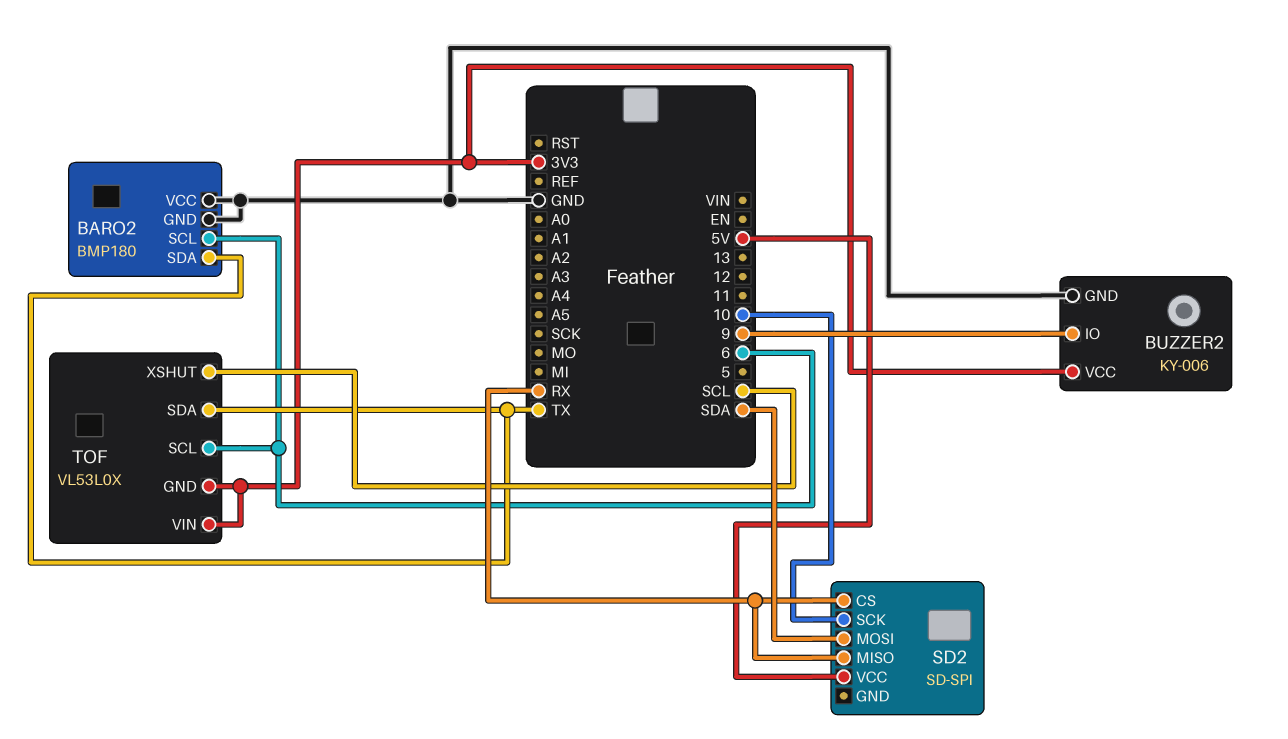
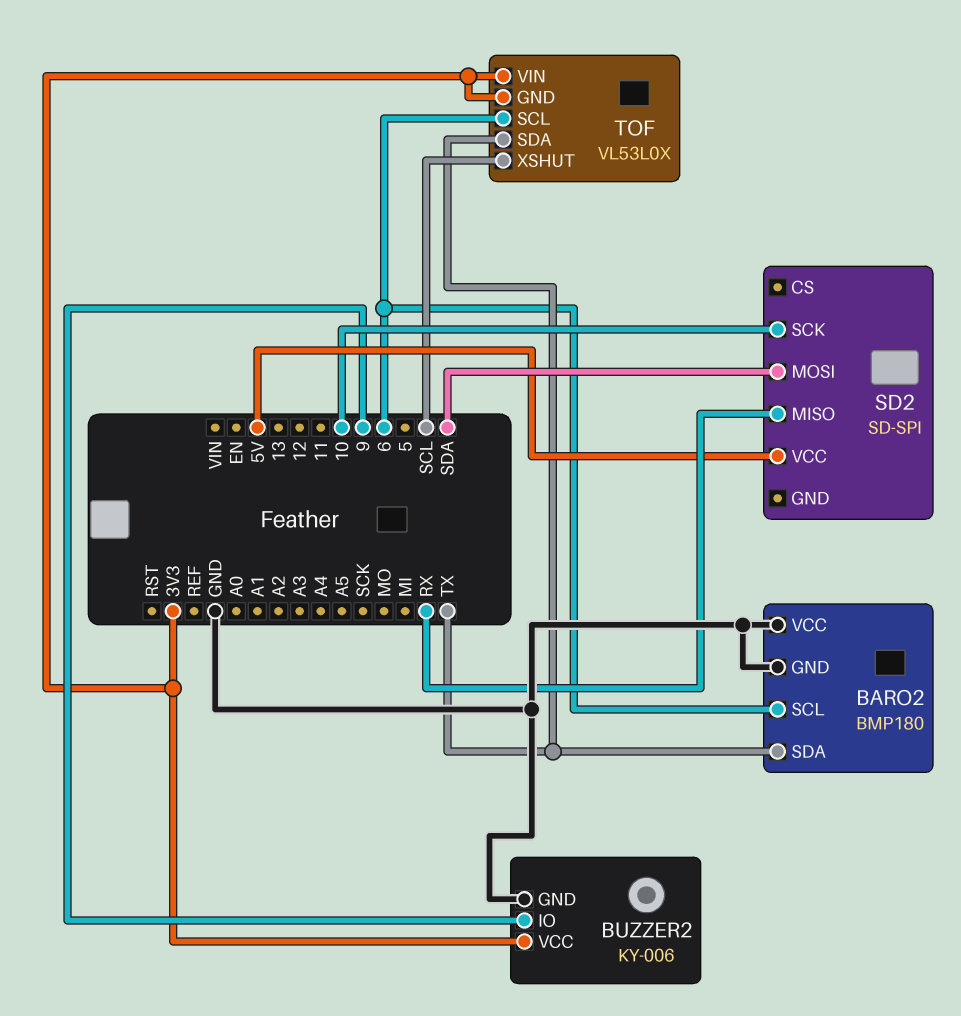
SD2 pin CS: RX -> none

